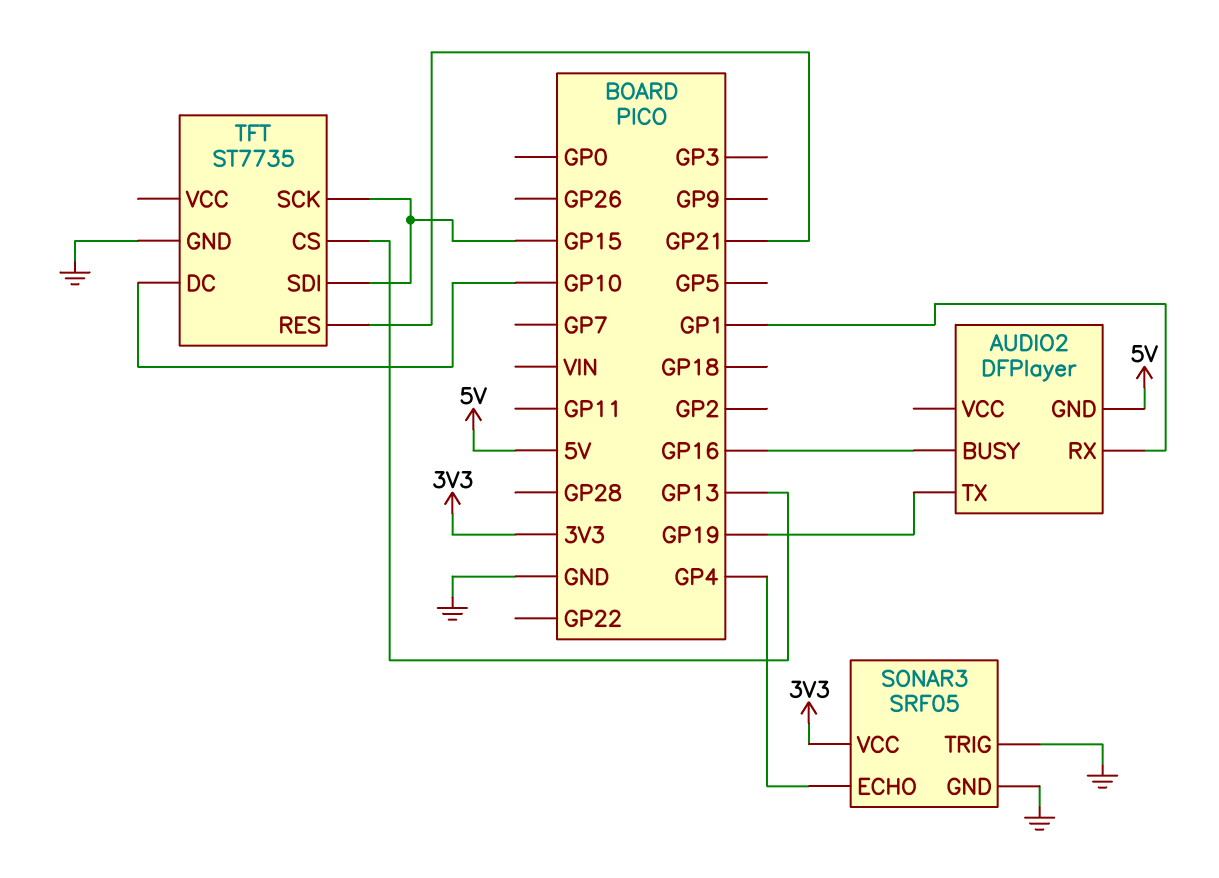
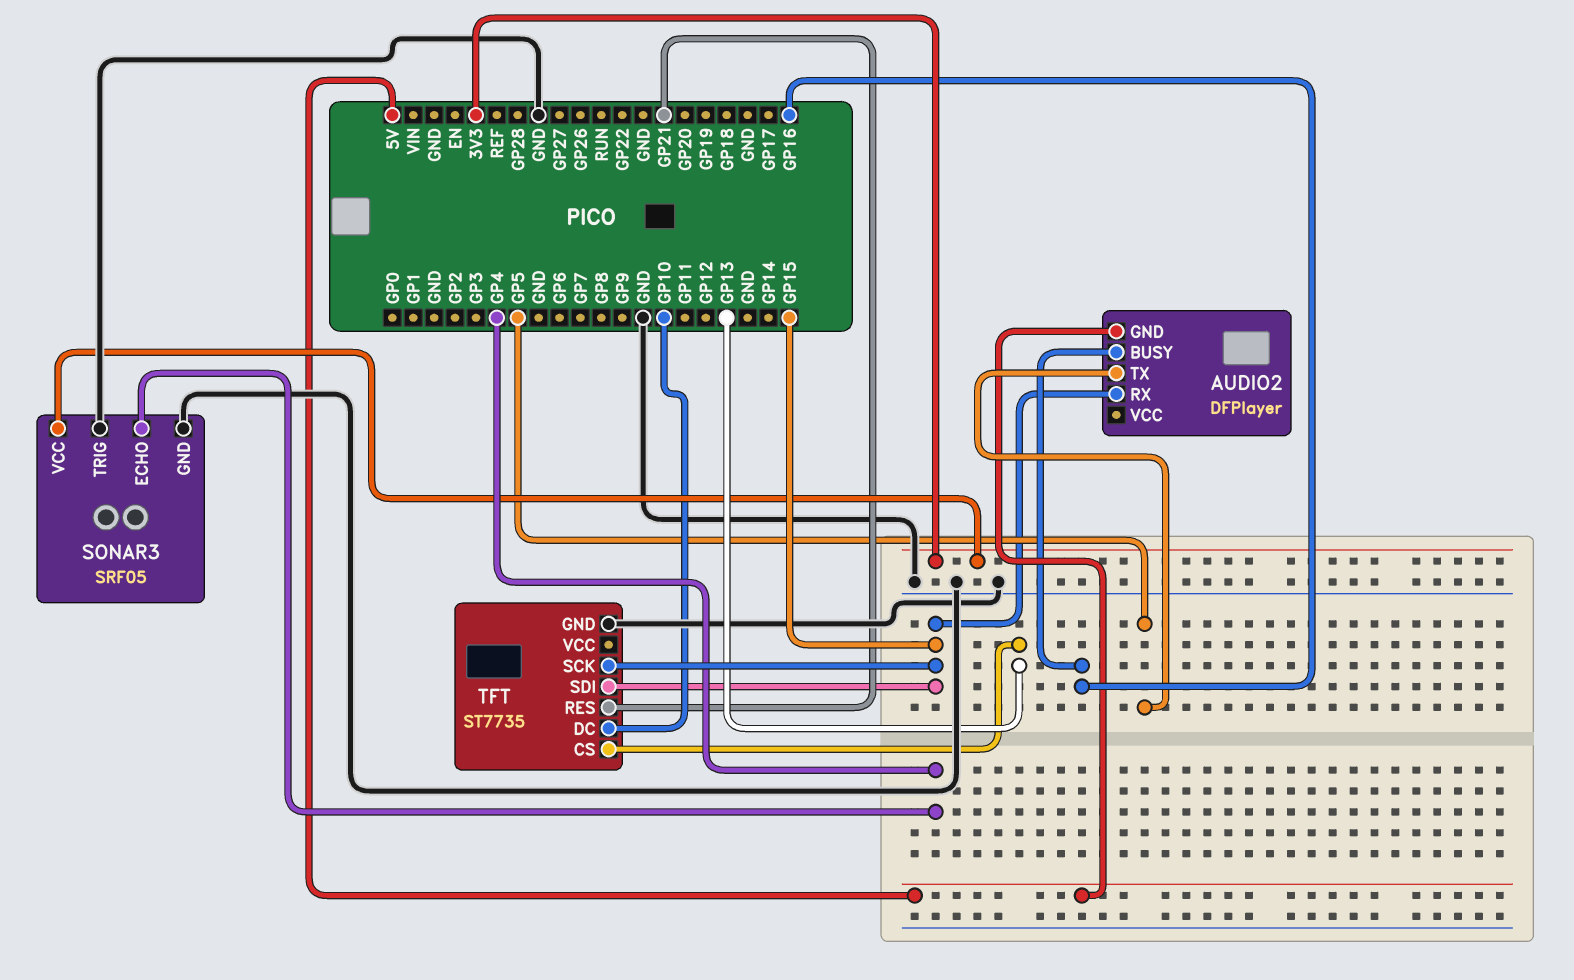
AUDIO2 pin RX: GP1 -> GP15
AUDIO2 pin TX: GP19 -> GP5

